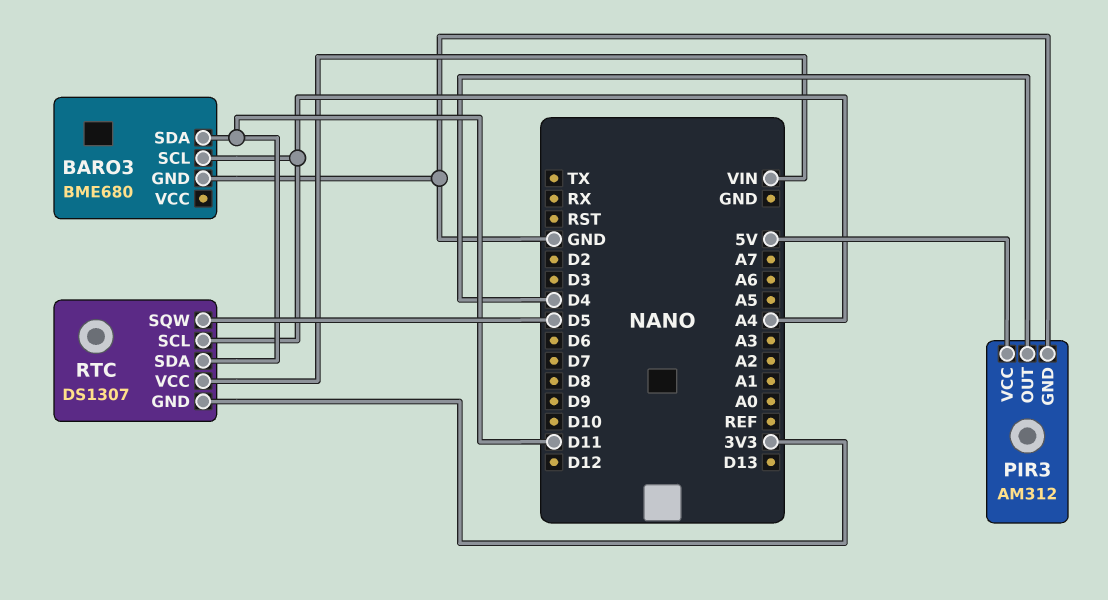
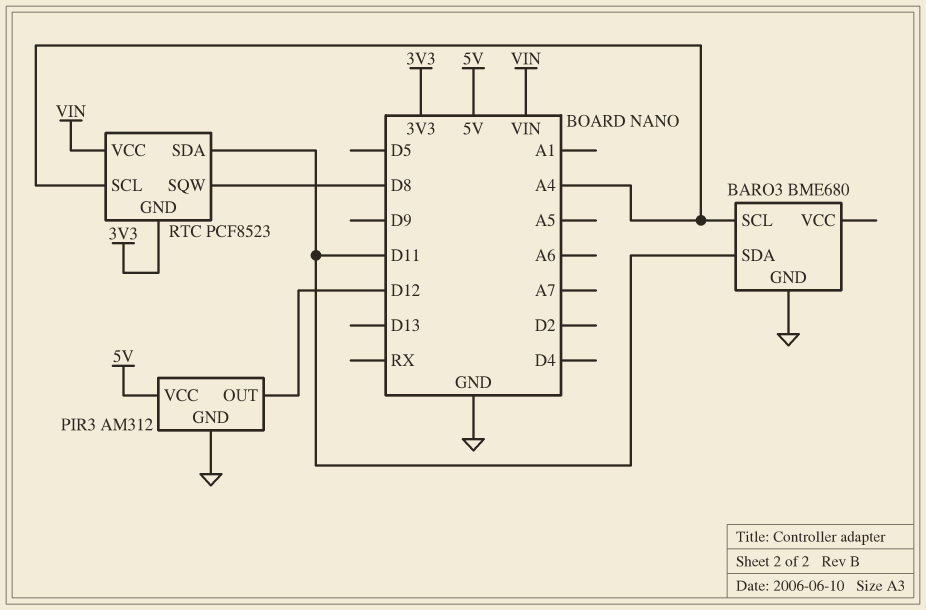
PIR3 pin OUT: D4 -> D12
RTC: DS1307 -> PCF8523
RTC pin SQW: D5 -> D8

